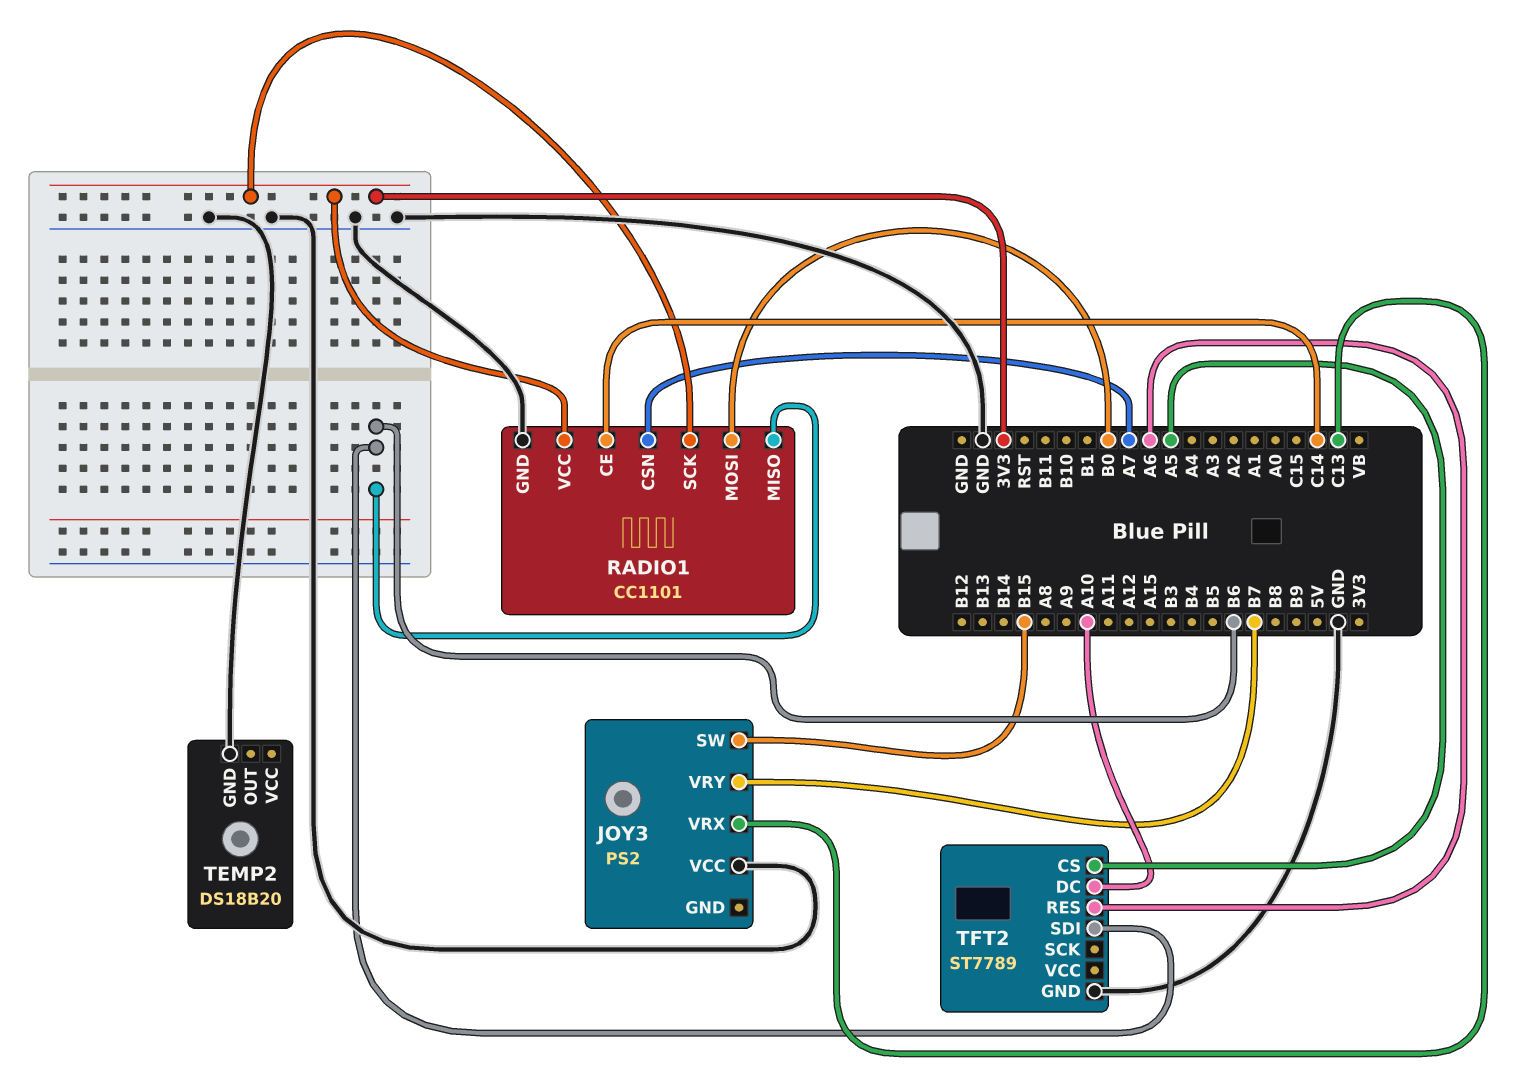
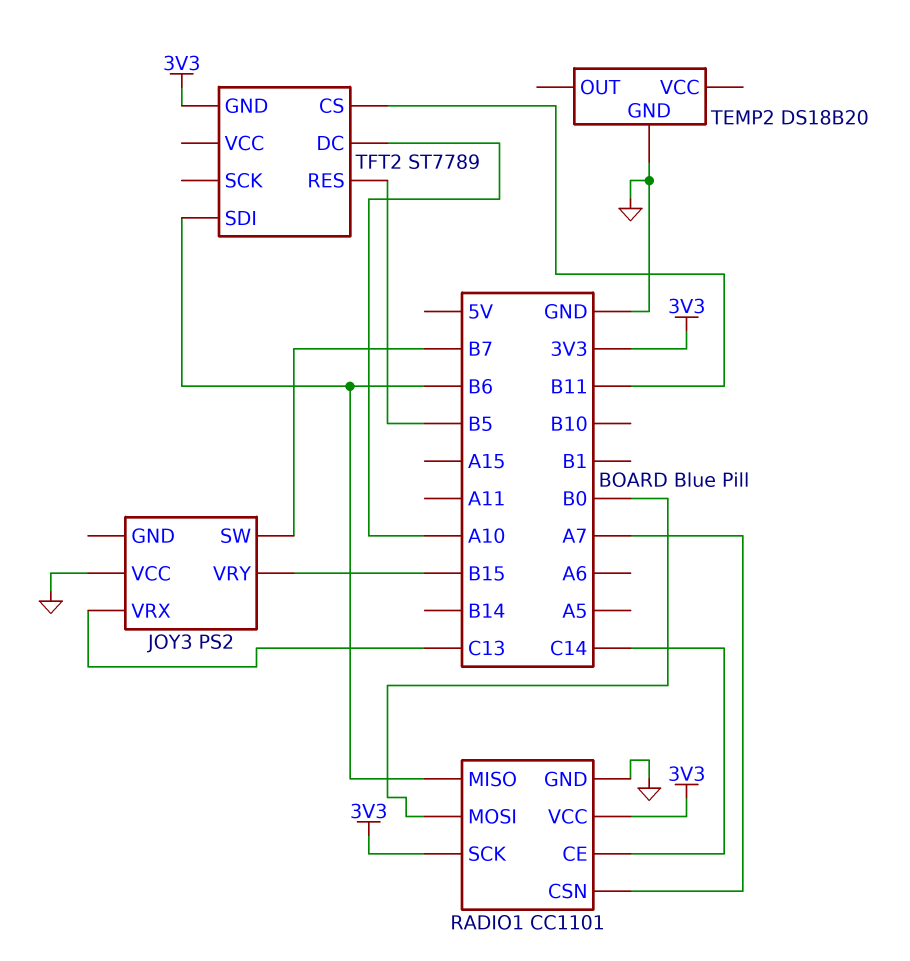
JOY3 pin SW: B15 -> B7
JOY3 pin VRY: B7 -> B15
TFT2 pin CS: A5 -> B11
TFT2 pin GND: GND -> 3V3
TFT2 pin RES: A6 -> B5

